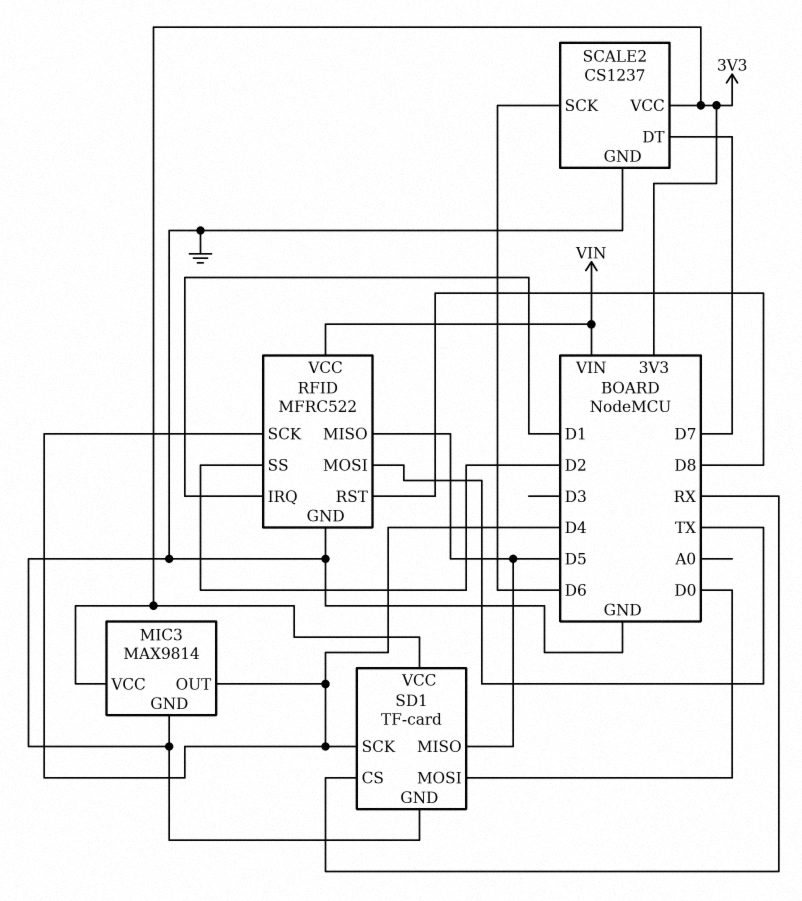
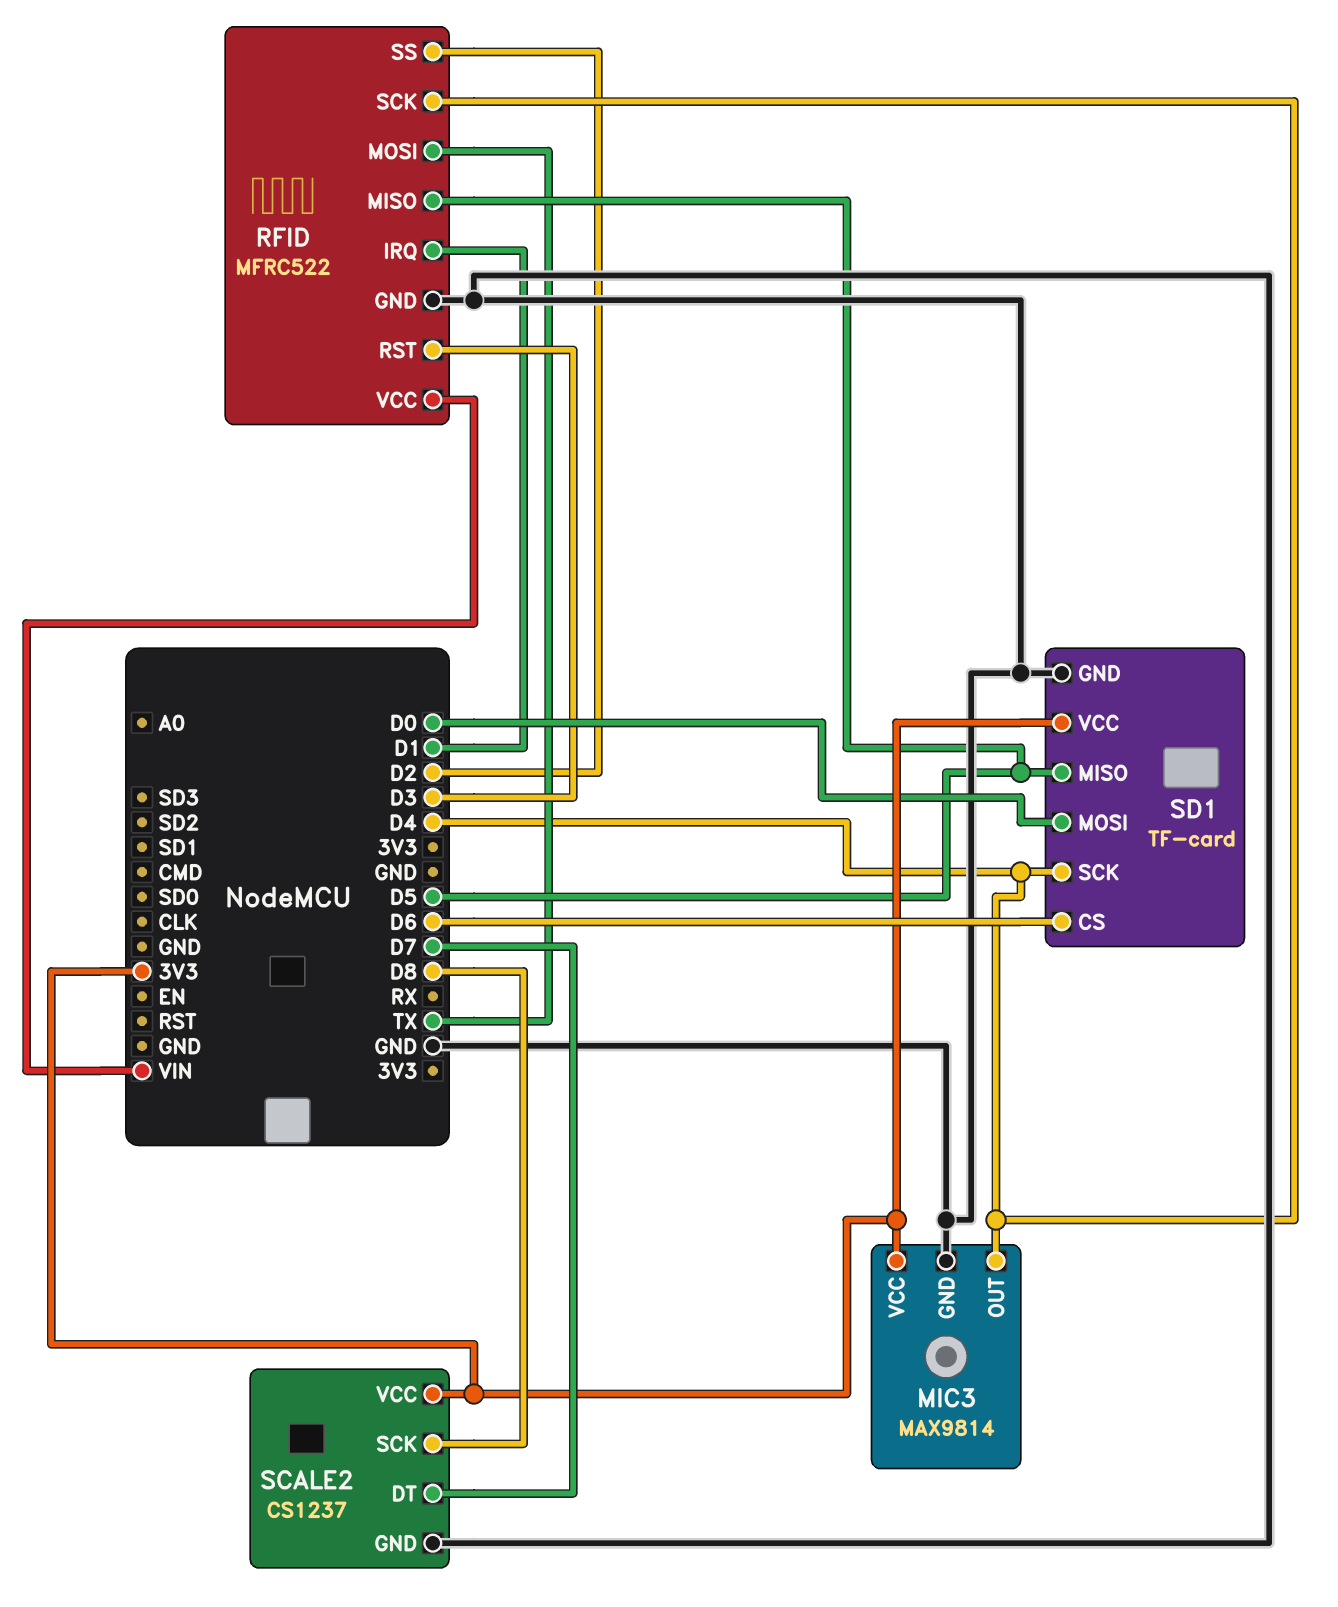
RFID pin RST: D8 -> D3
SCALE2 pin SCK: D6 -> D8
SD1 pin CS: RX -> D6

